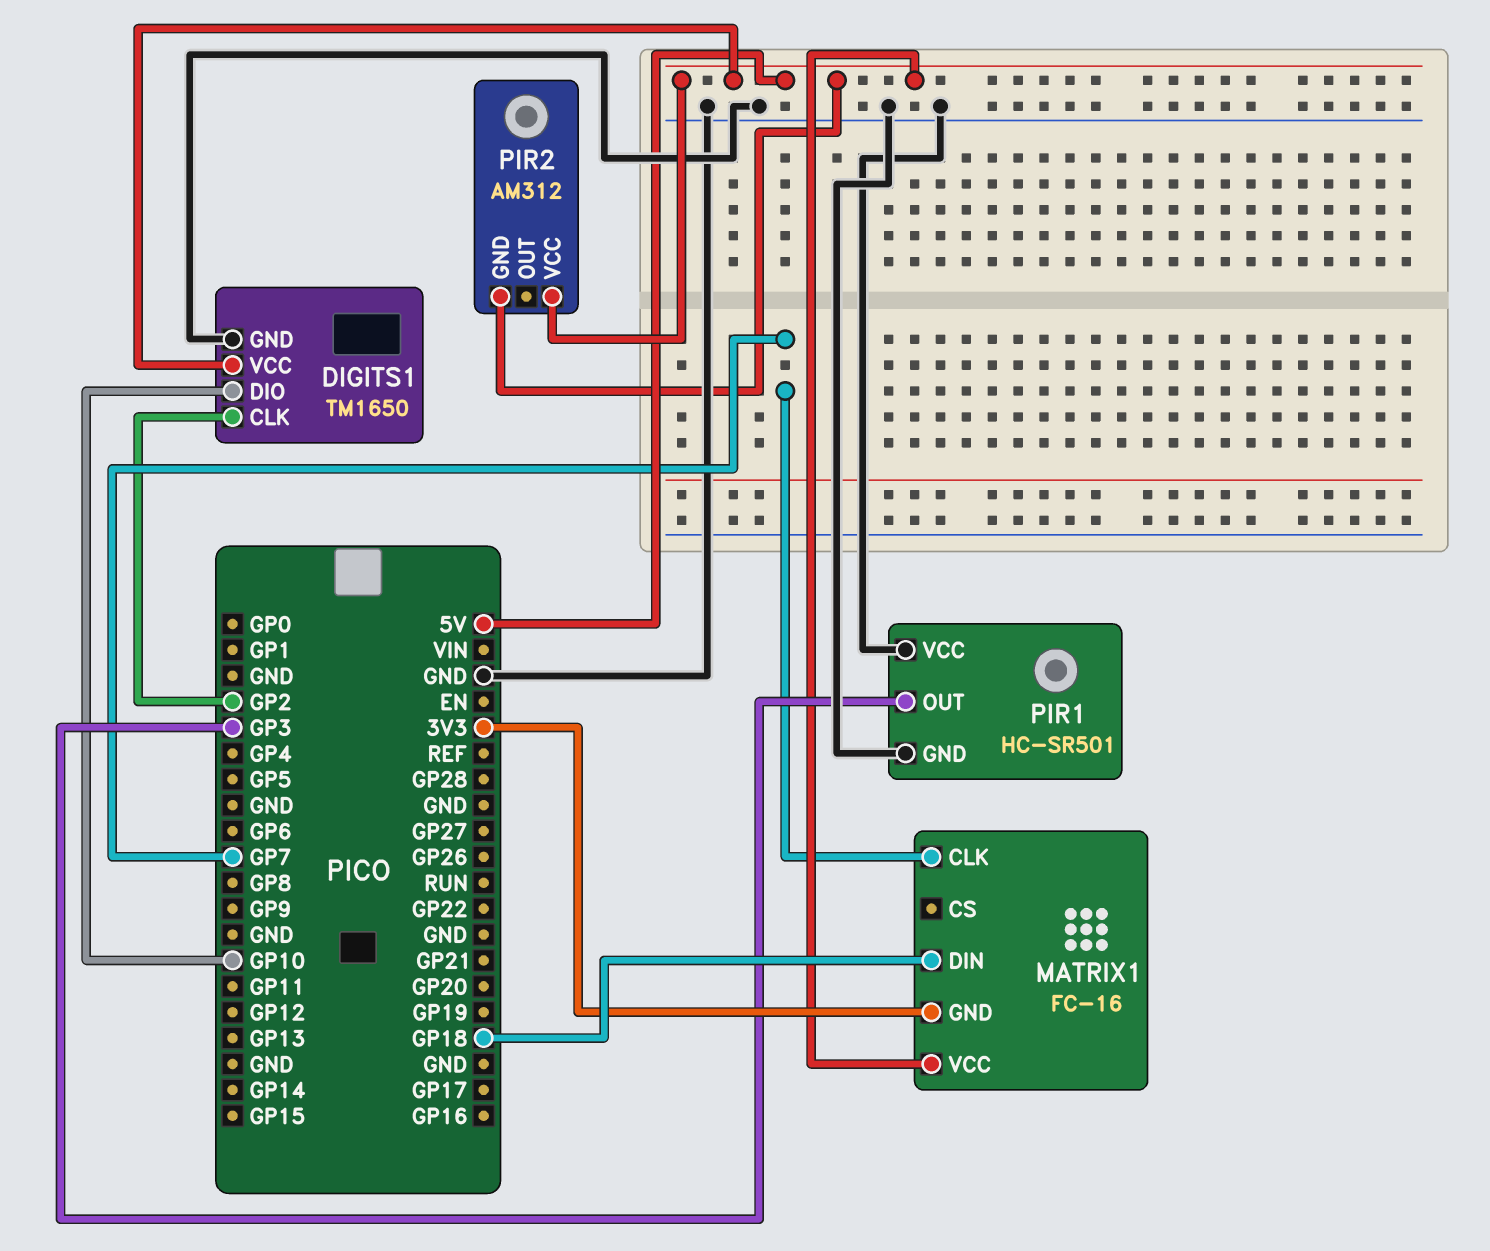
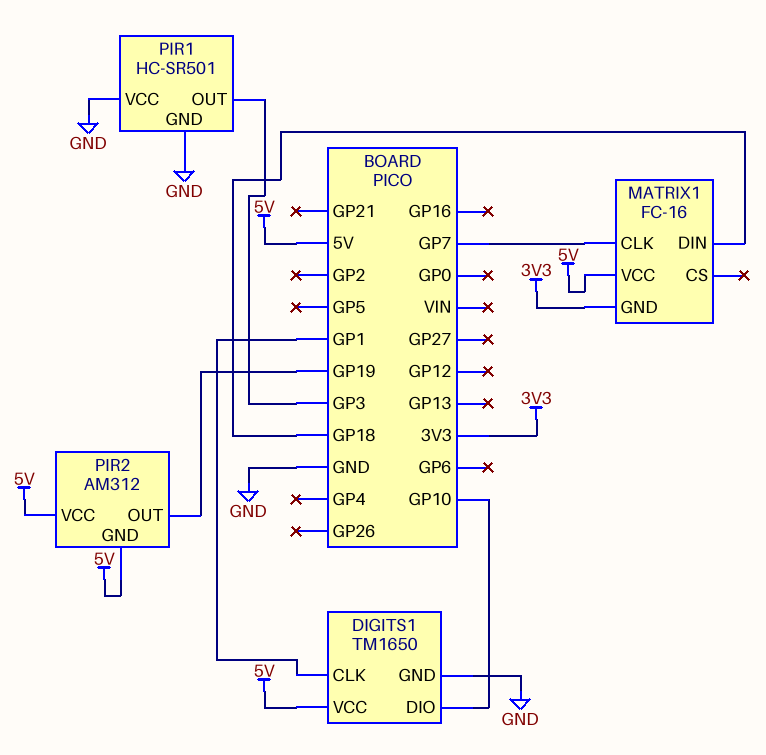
DIGITS1 pin CLK: GP2 -> GP1
PIR2 pin OUT: none -> GP19

